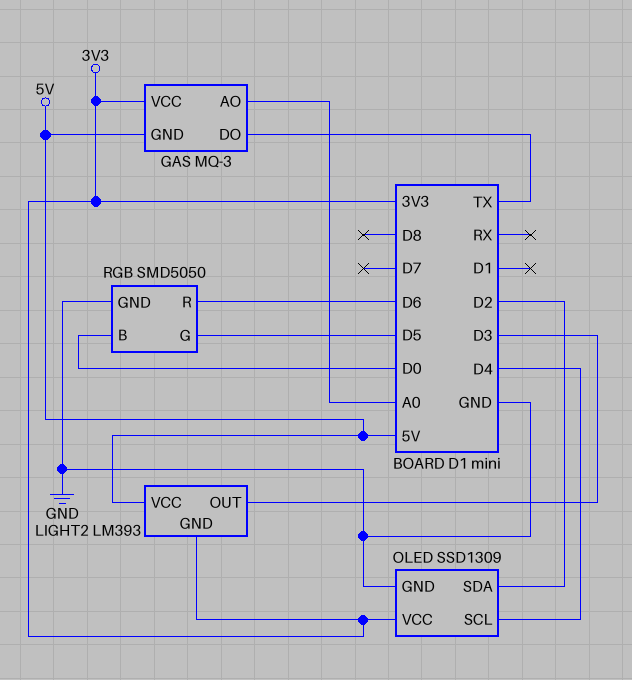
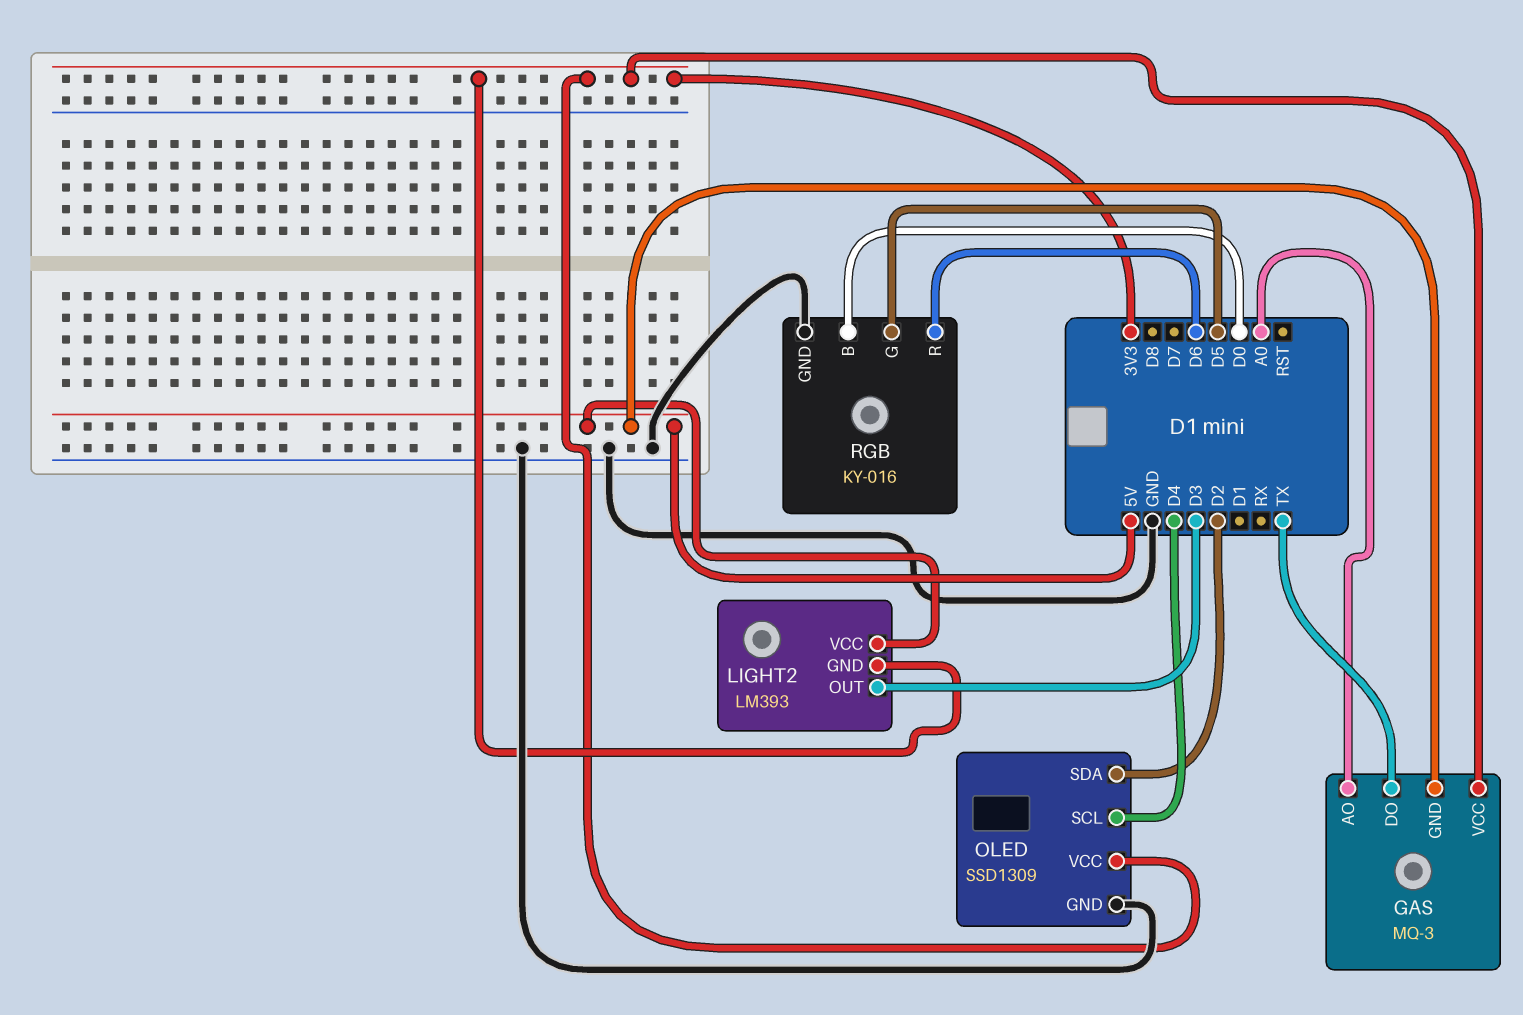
RGB: SMD5050 -> KY-016

